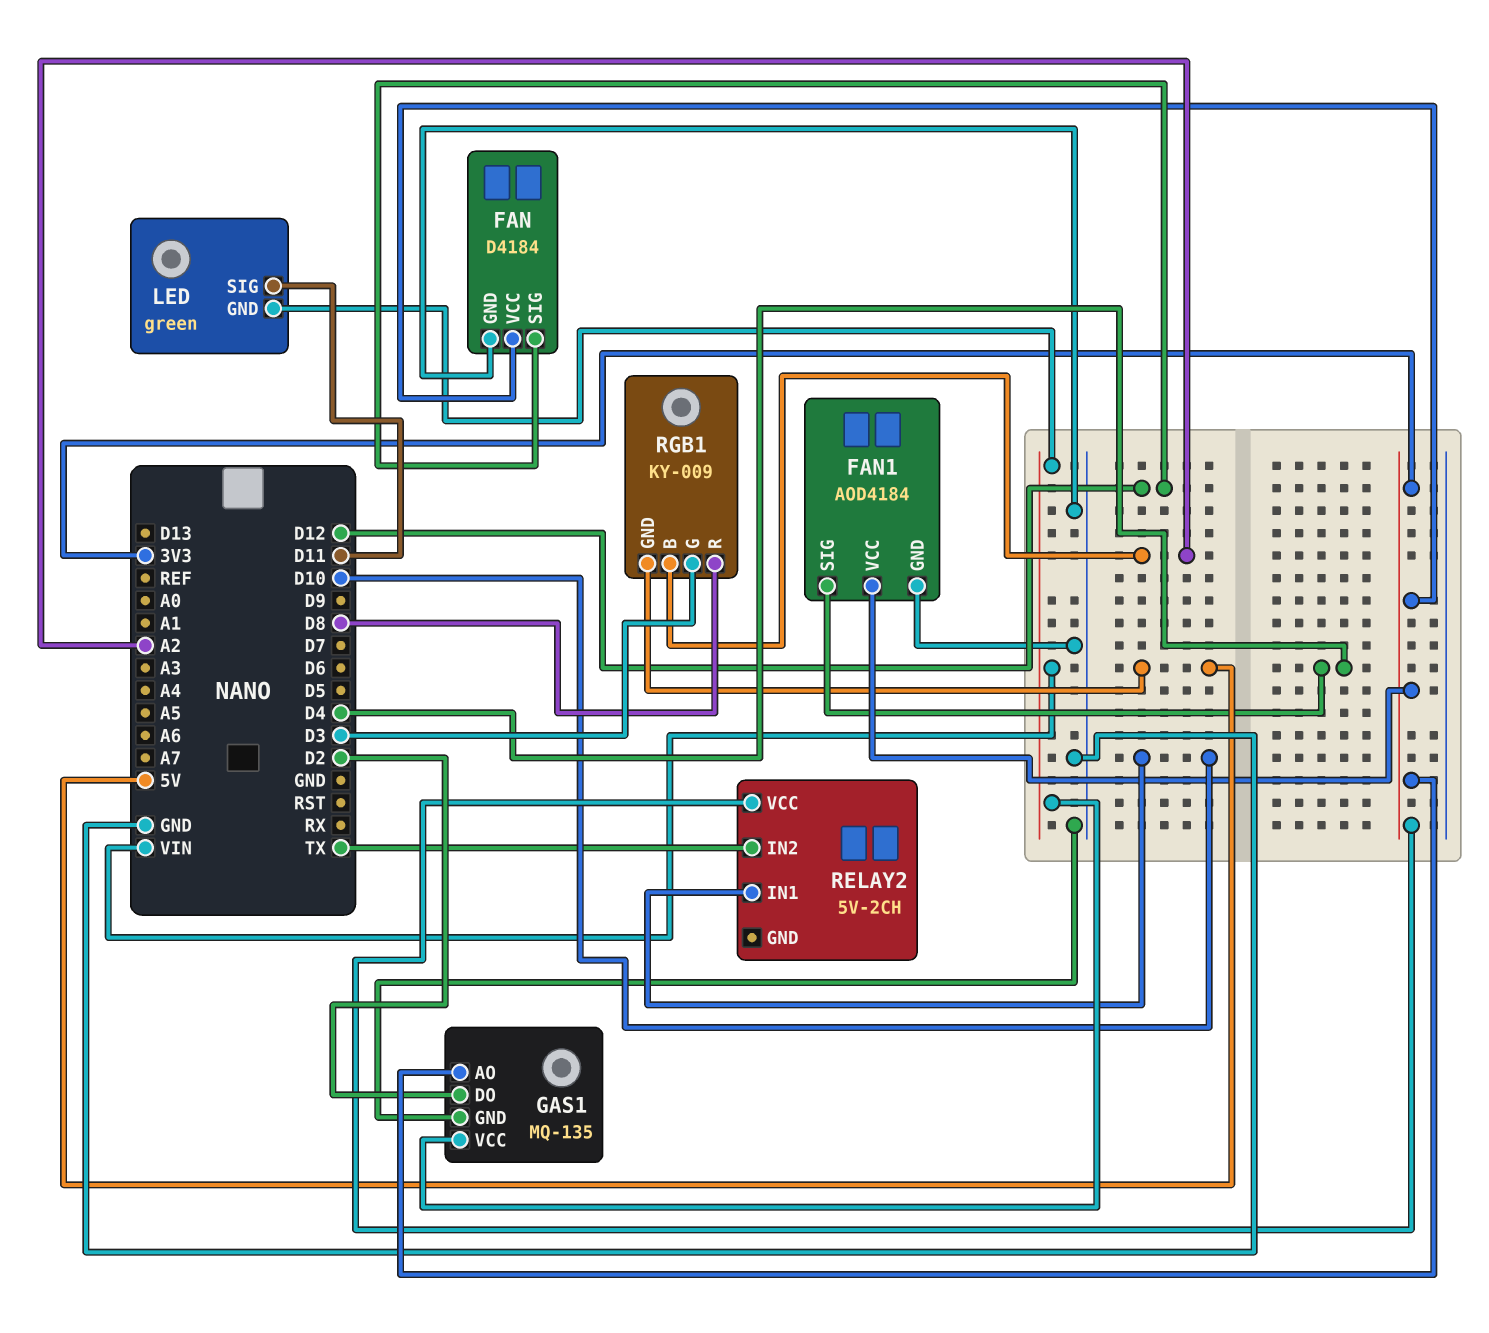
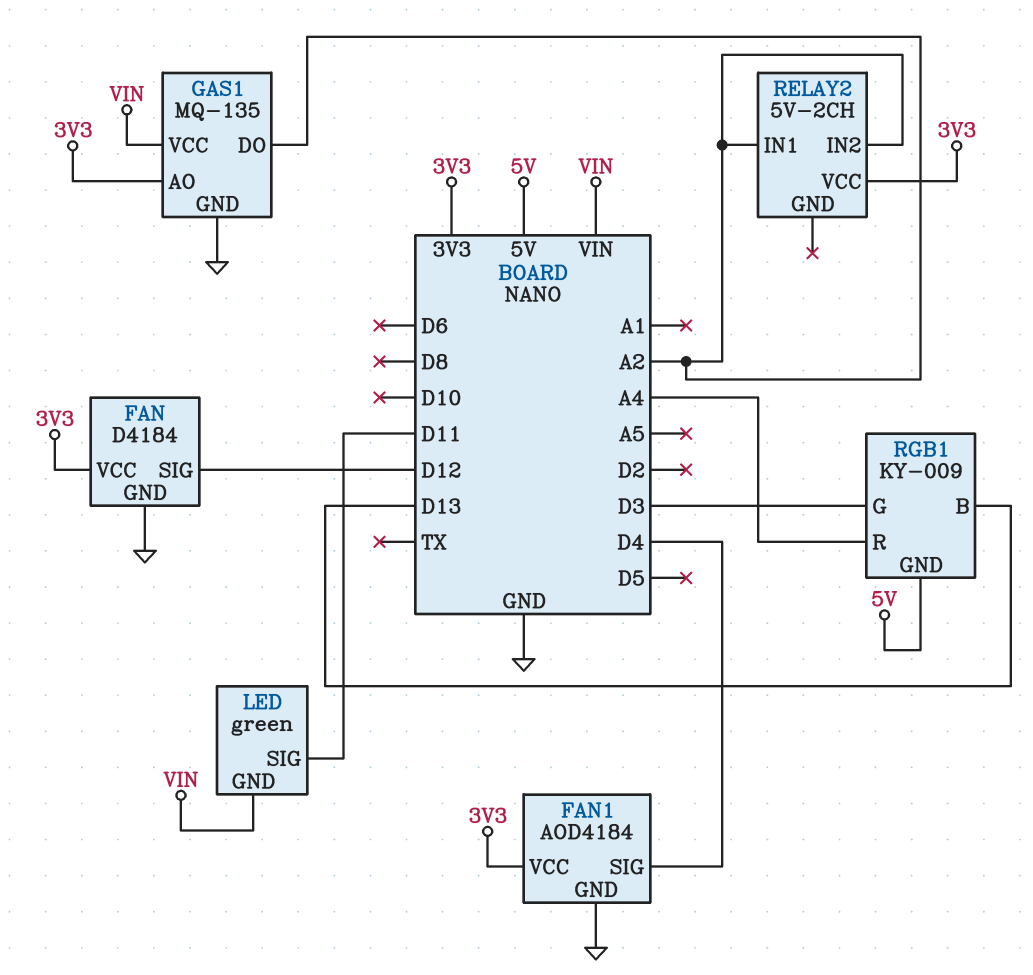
GAS1 pin DO: D2 -> A2
RELAY2 pin IN1: D10 -> A2
RELAY2 pin IN2: TX -> A2
RGB1 pin B: A2 -> D13
RGB1 pin R: D8 -> A4

